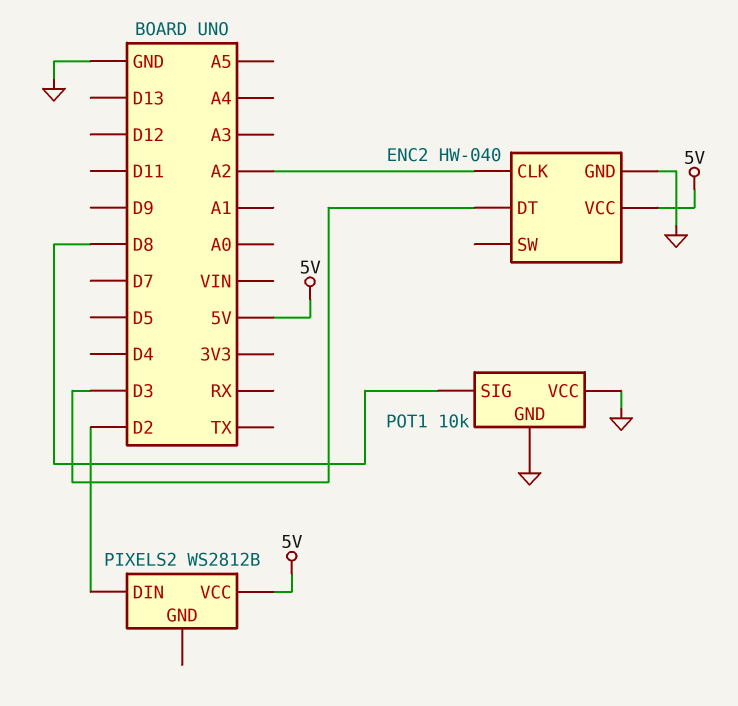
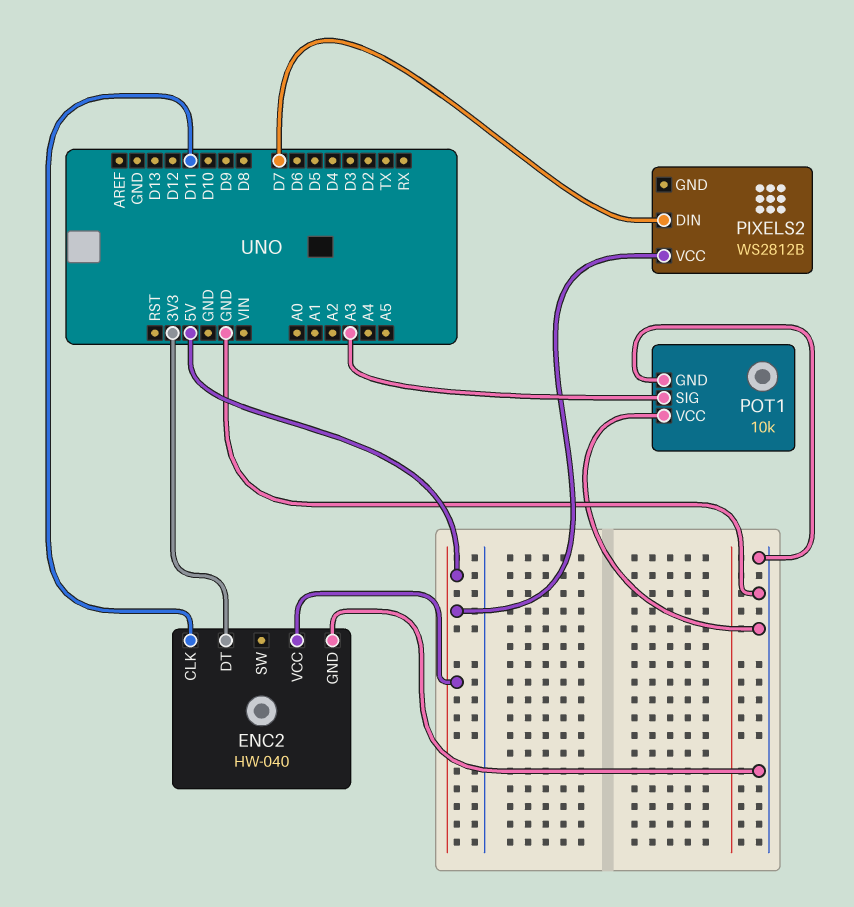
ENC2 pin CLK: A2 -> D11
ENC2 pin DT: D3 -> 3V3
PIXELS2 pin DIN: D2 -> D7
POT1 pin SIG: D8 -> A3

